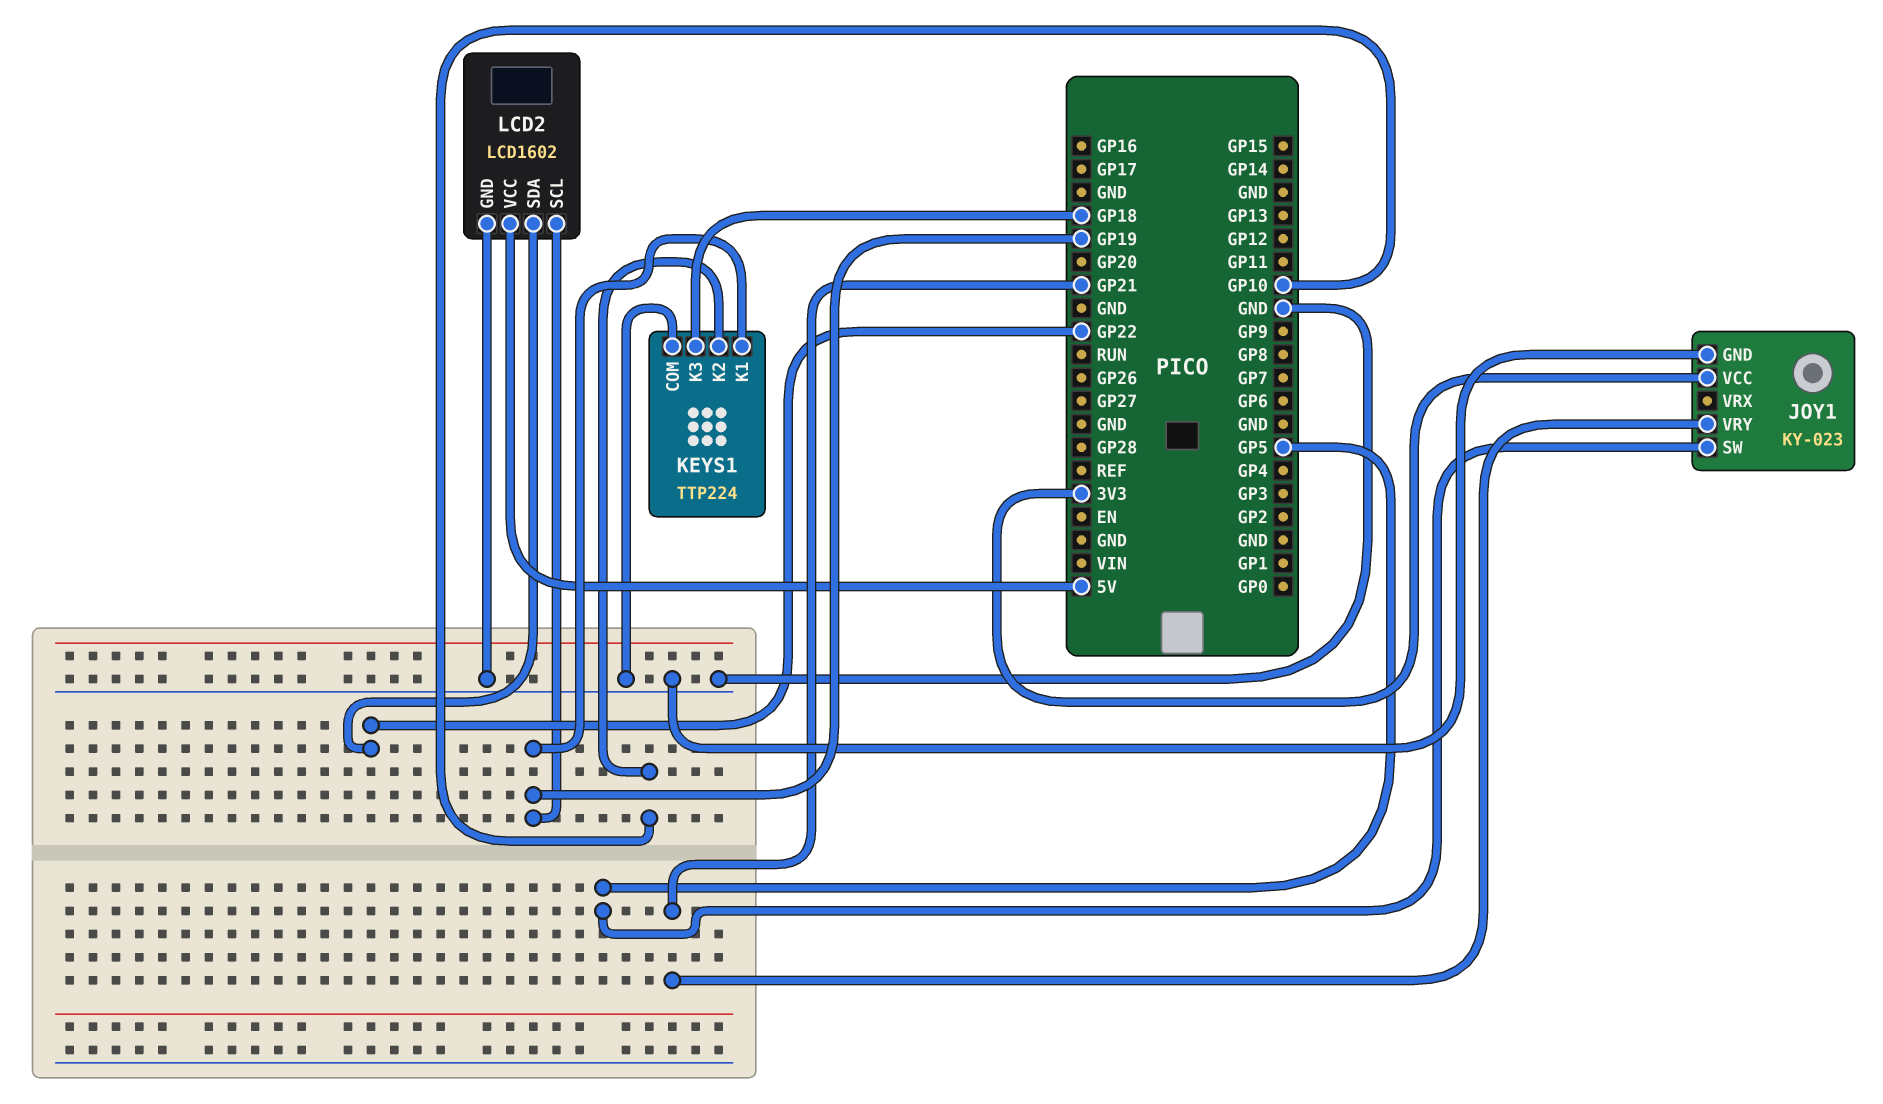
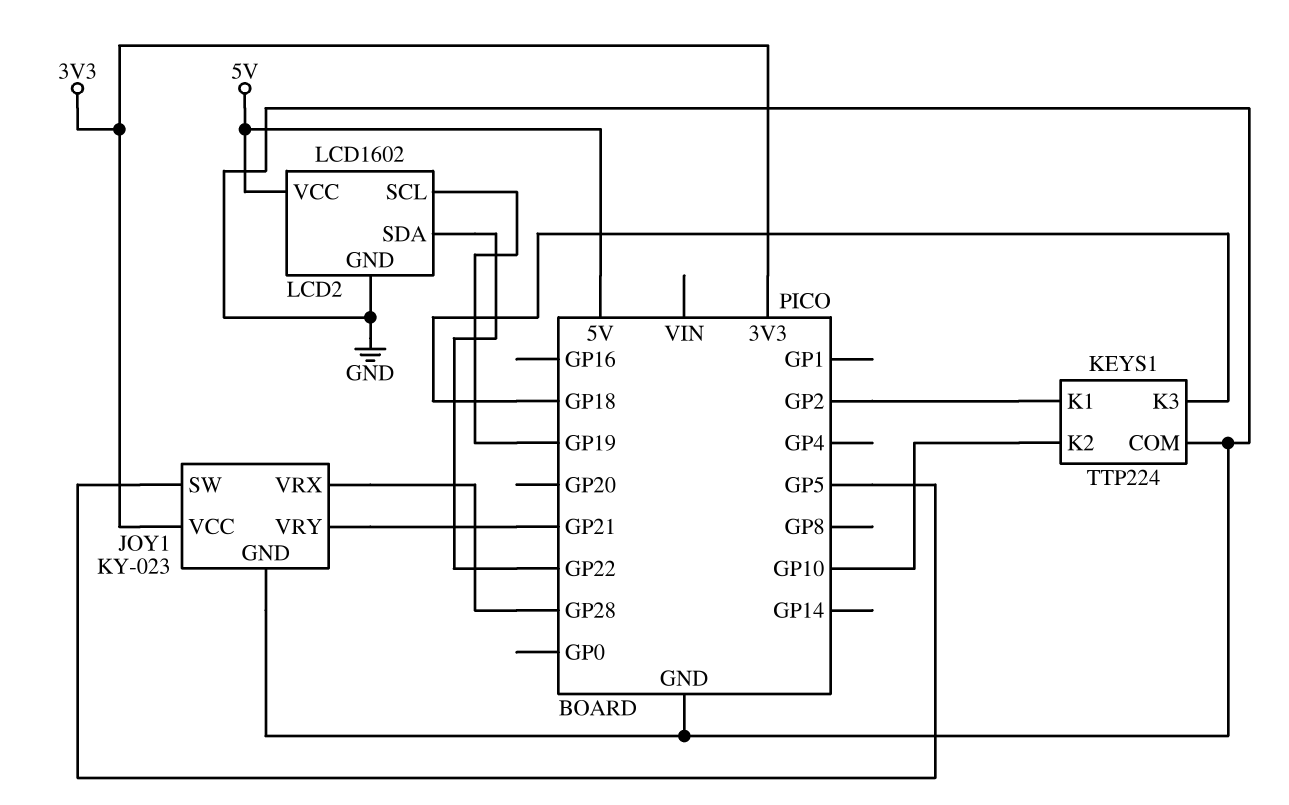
JOY1 pin VRX: none -> GP28
KEYS1 pin K1: GP19 -> GP2

